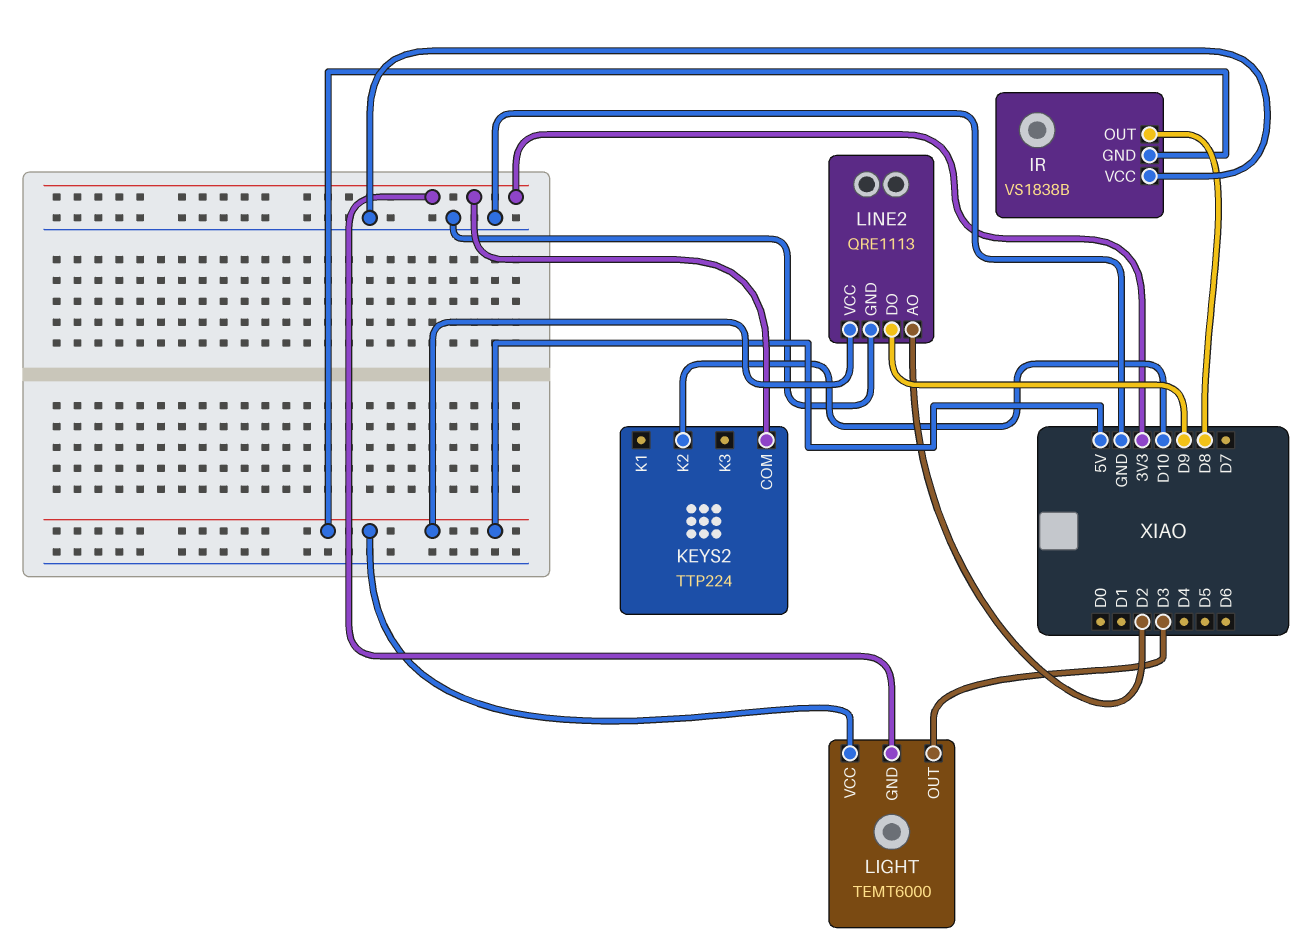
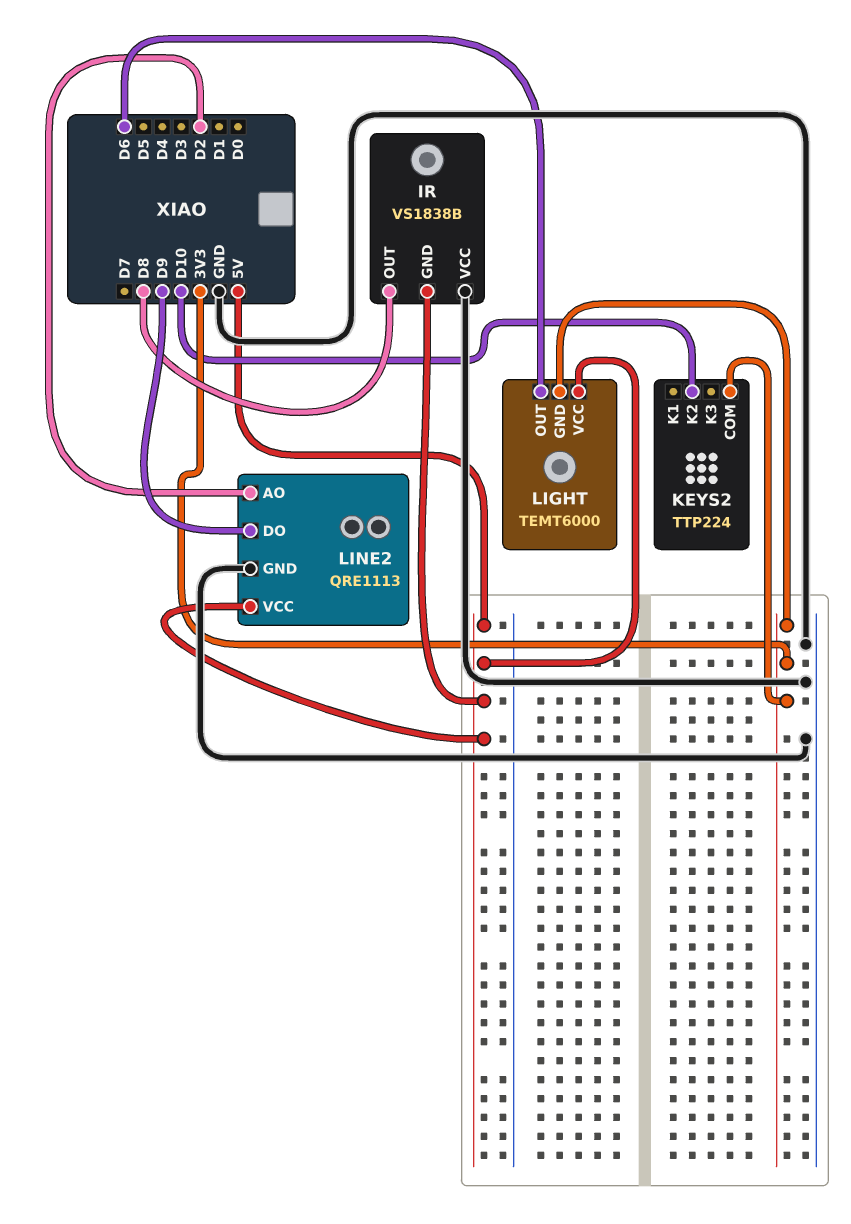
LIGHT pin OUT: D3 -> D6

